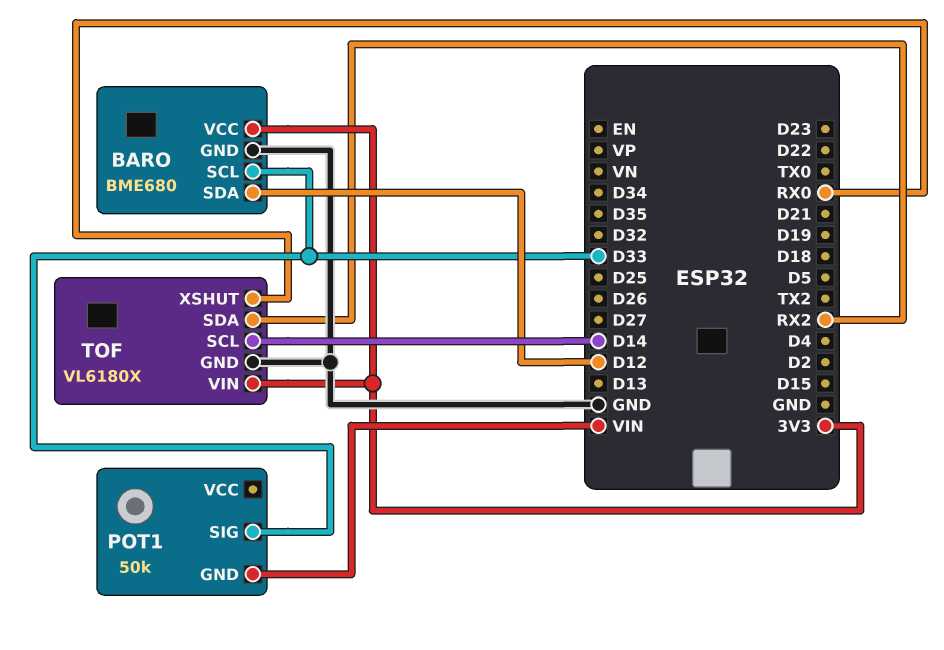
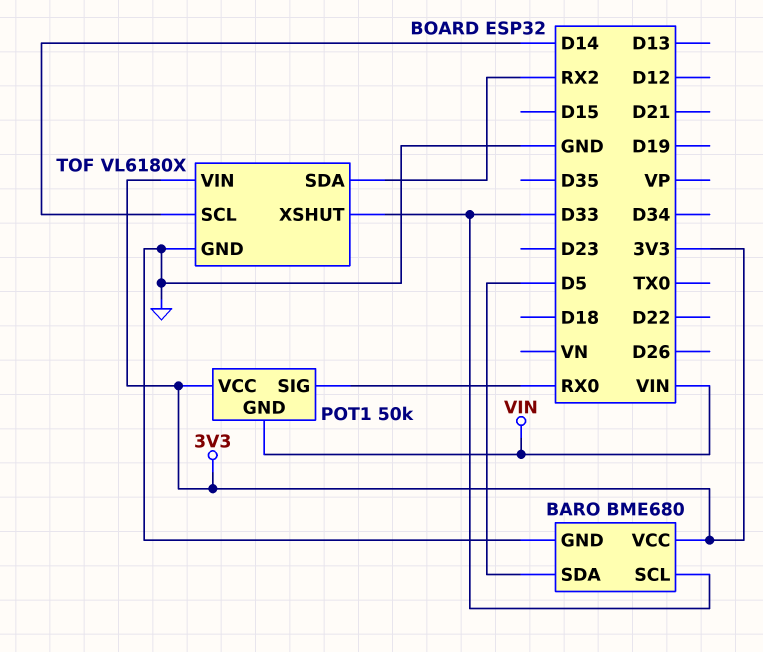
BARO pin SDA: D12 -> D5
POT1 pin SIG: D33 -> RX0
POT1 pin VCC: none -> 3V3
TOF pin XSHUT: RX0 -> D33

